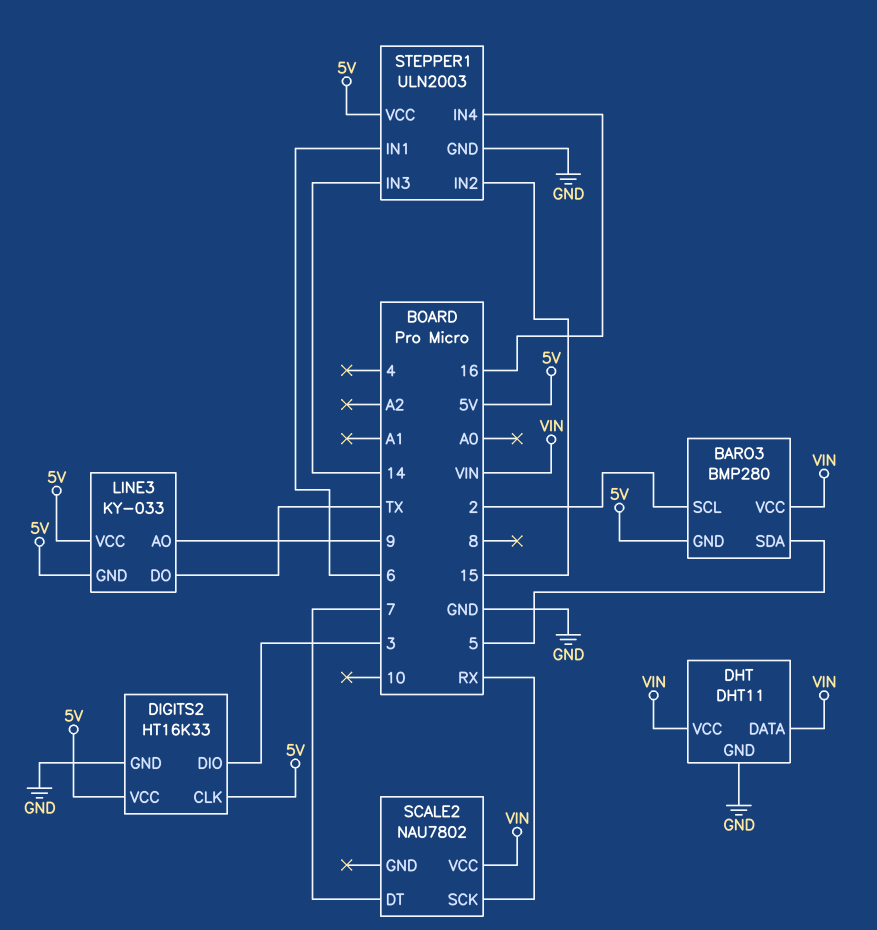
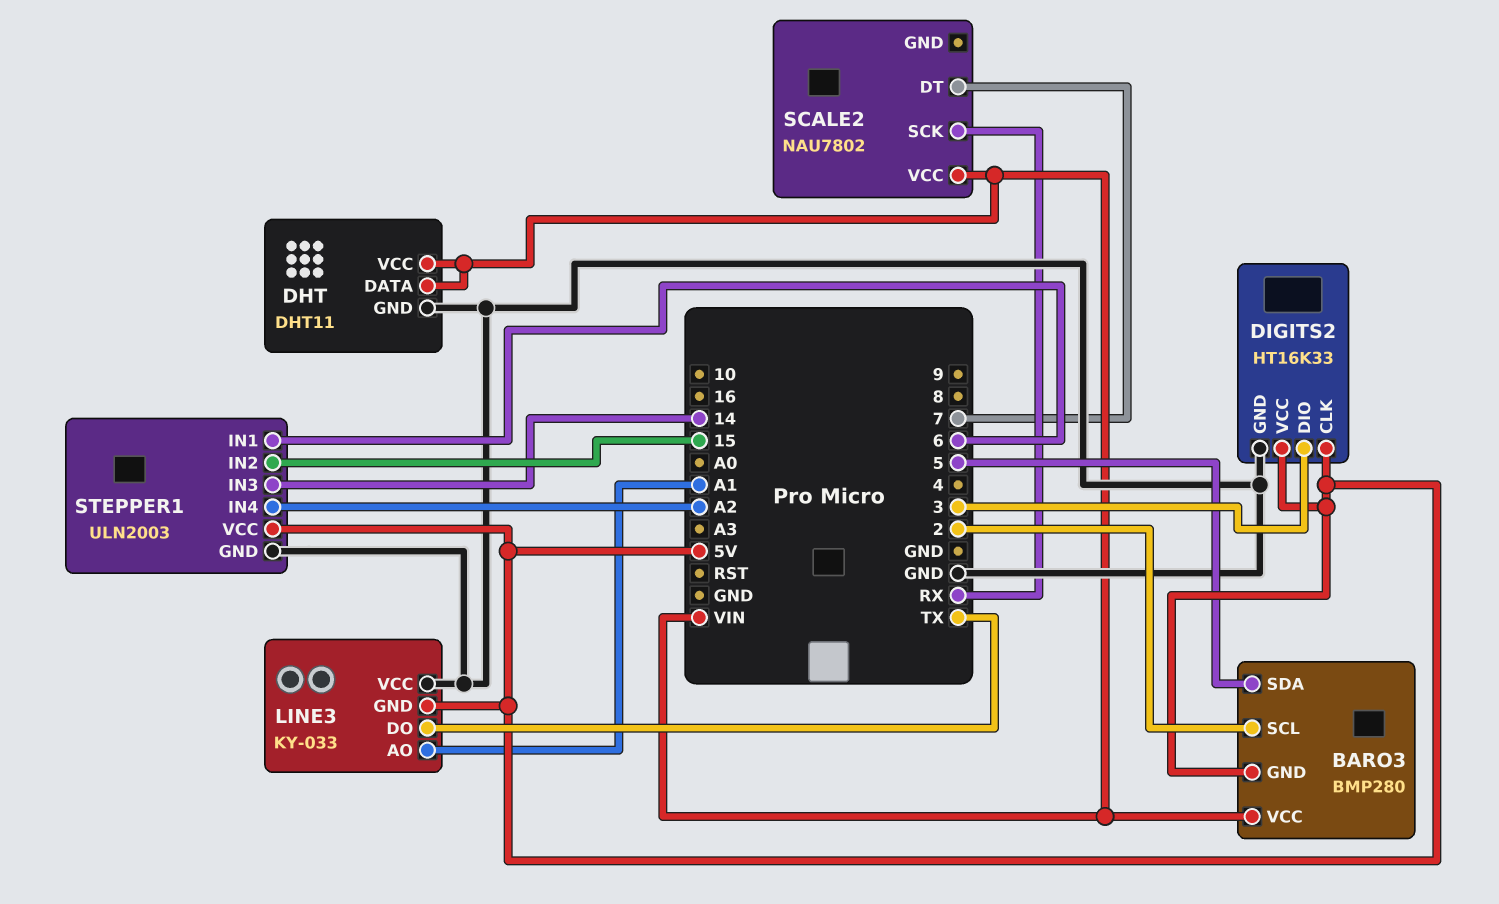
LINE3 pin AO: 9 -> A1
LINE3 pin VCC: 5V -> GND
STEPPER1 pin IN4: 16 -> A2

